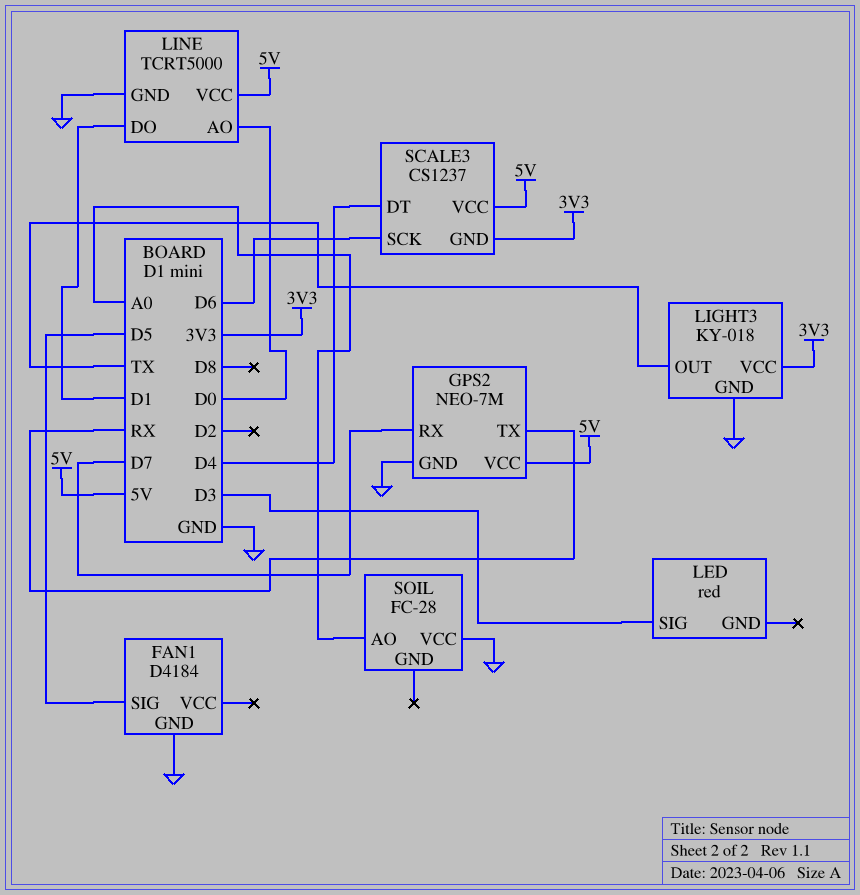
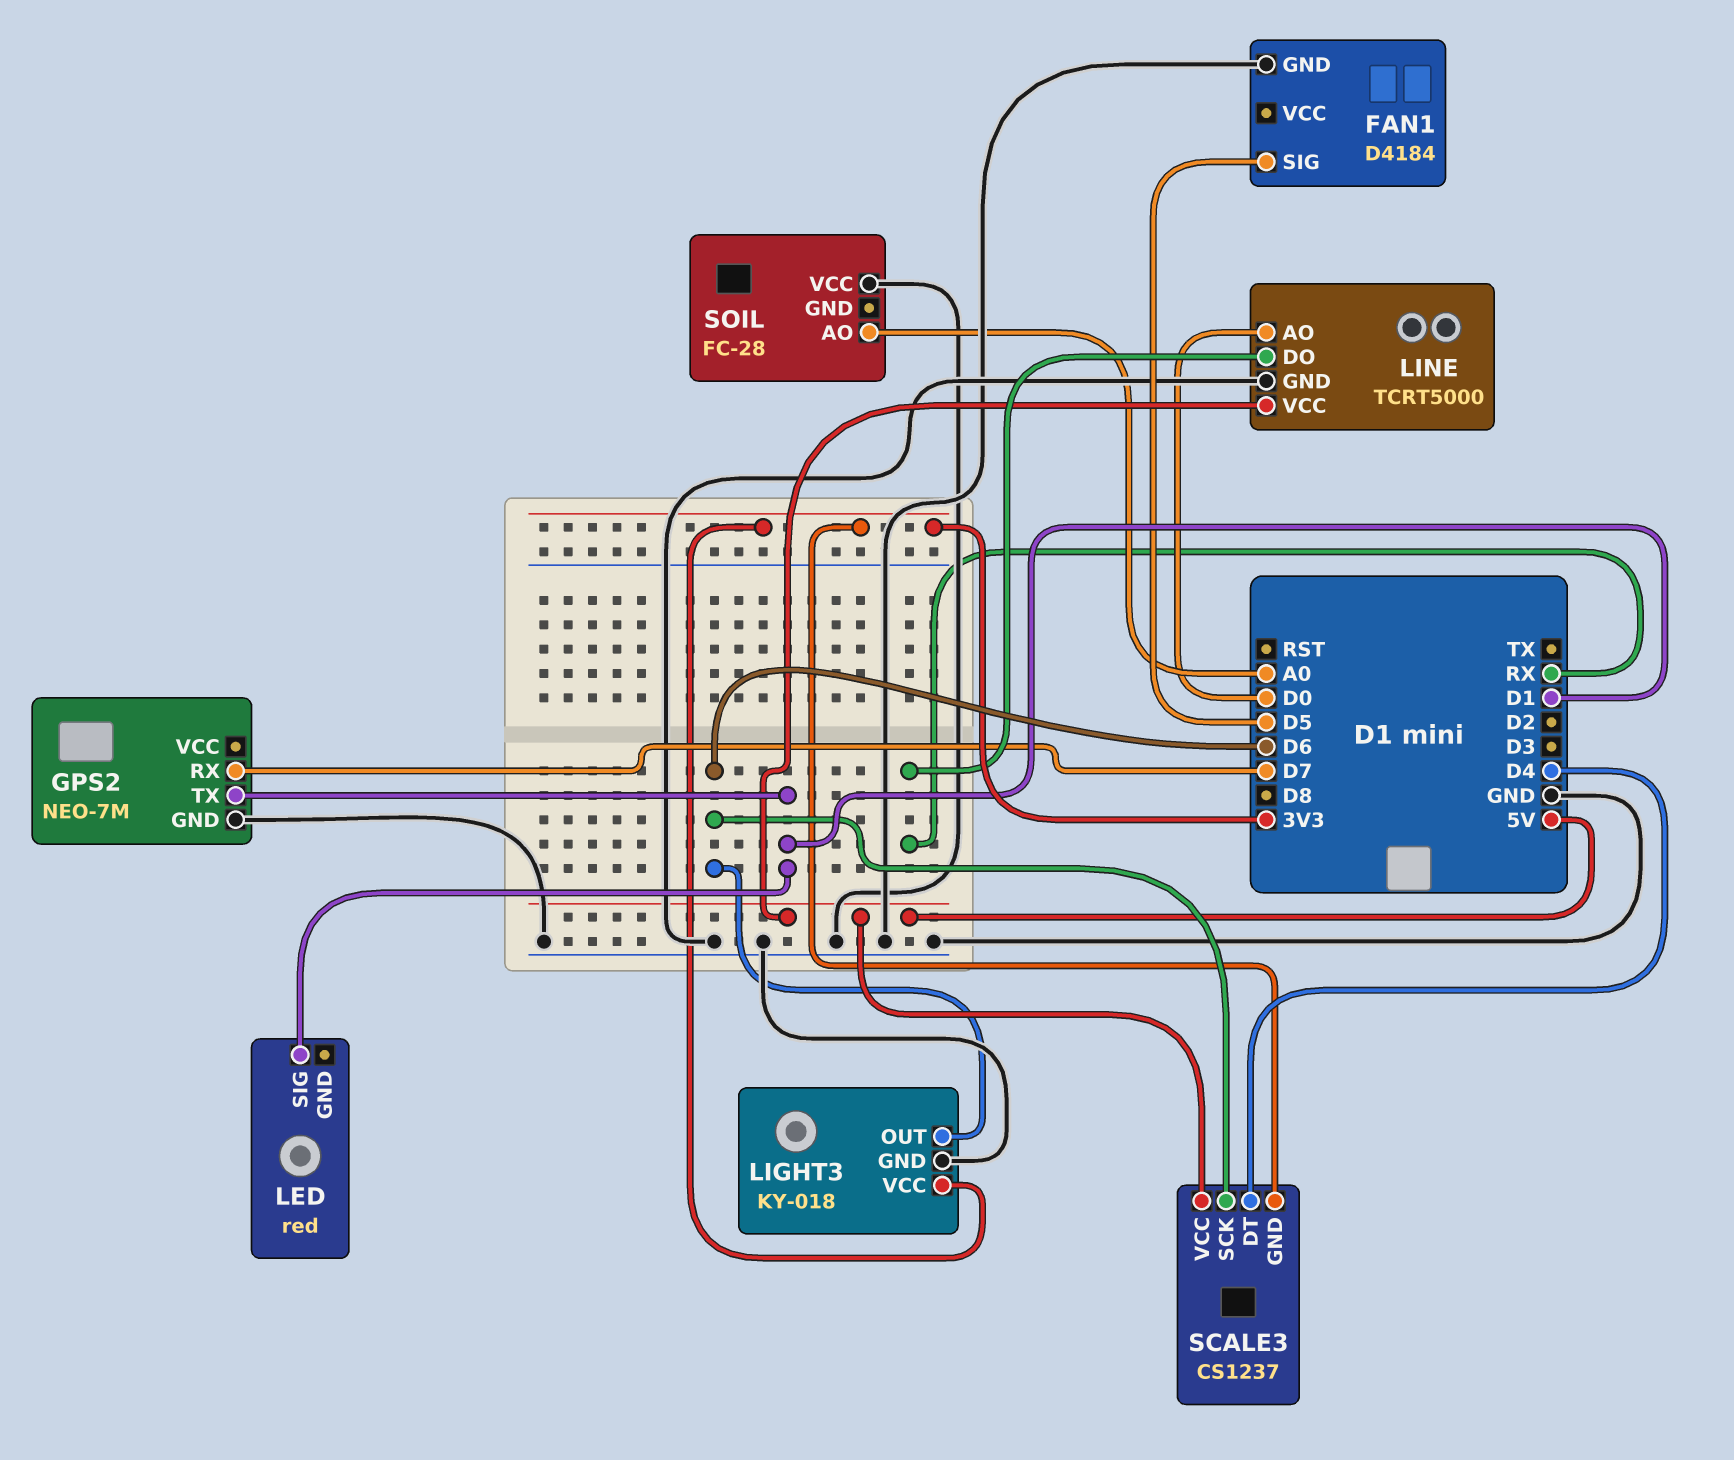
GPS2 pin TX: RX -> D1
GPS2 pin VCC: 5V -> none
LED pin SIG: D3 -> D1
LIGHT3 pin OUT: TX -> D6
LINE pin DO: D1 -> RX

